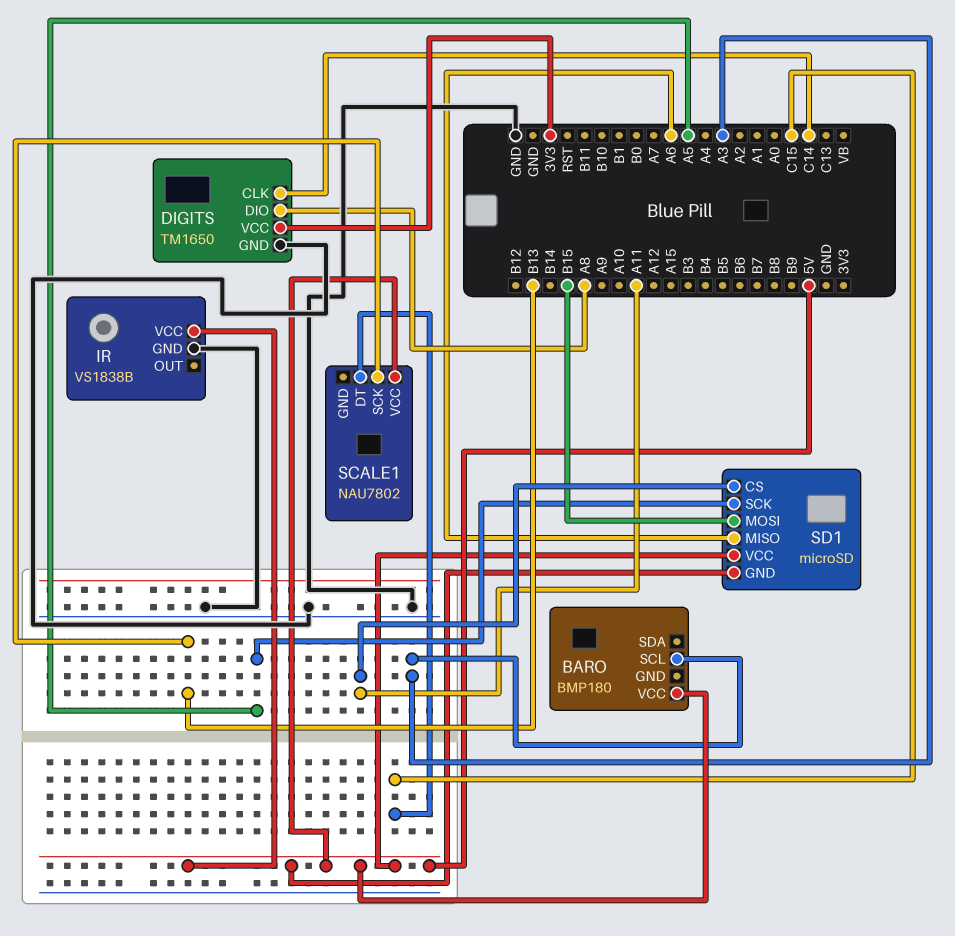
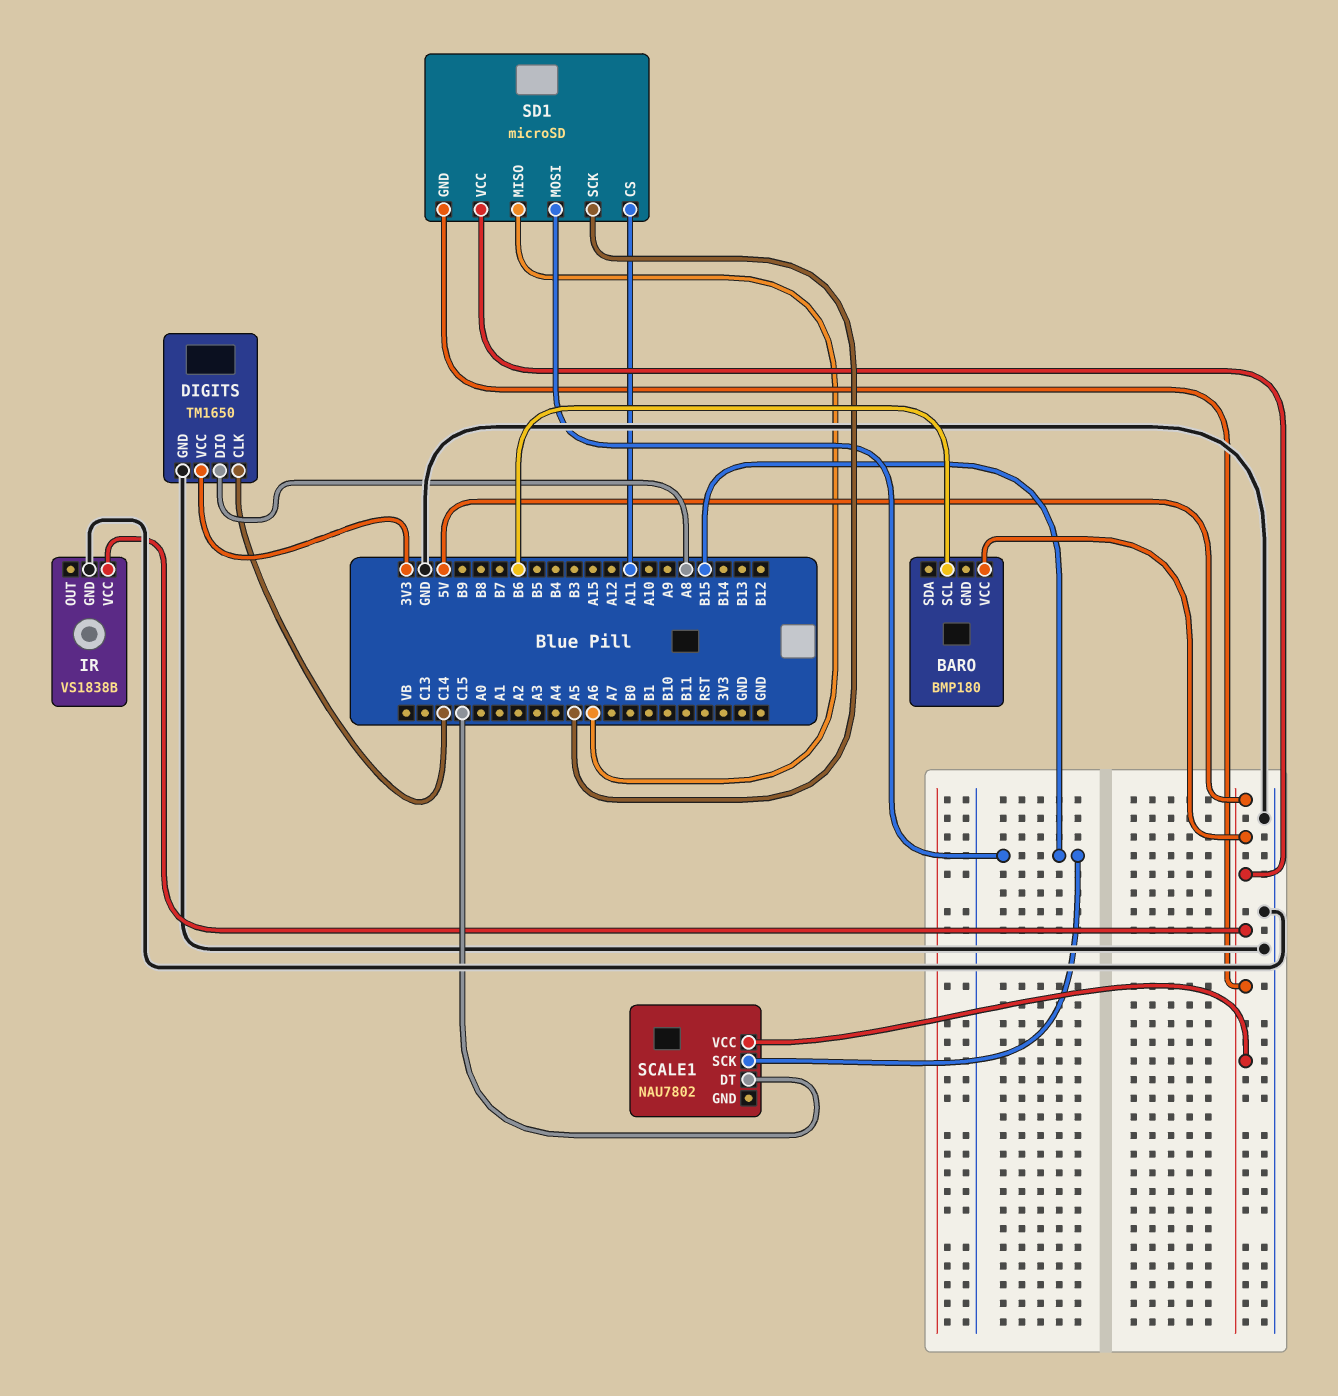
BARO pin SCL: A3 -> B6
SCALE1 pin SCK: B13 -> B15

